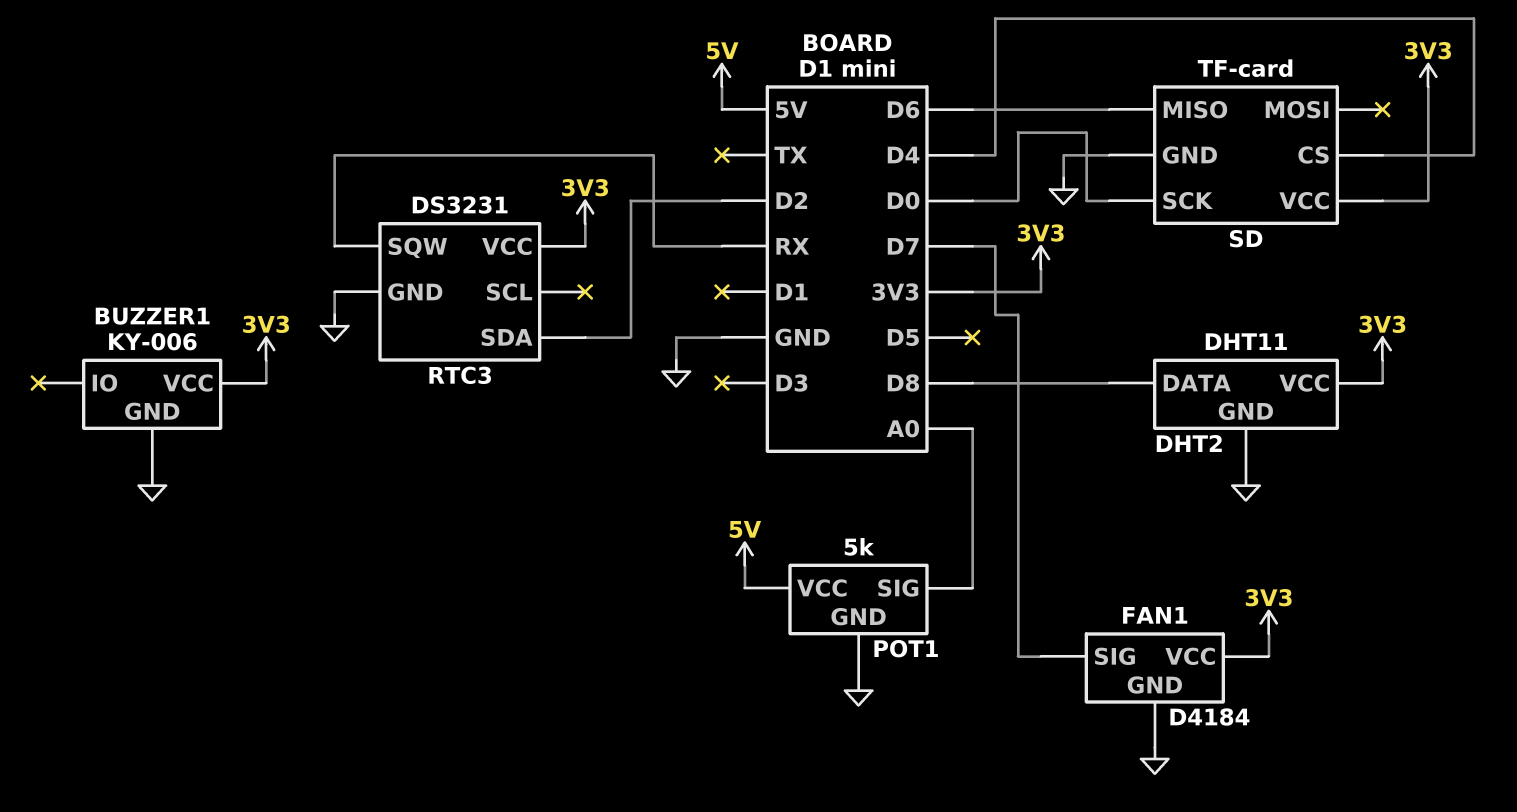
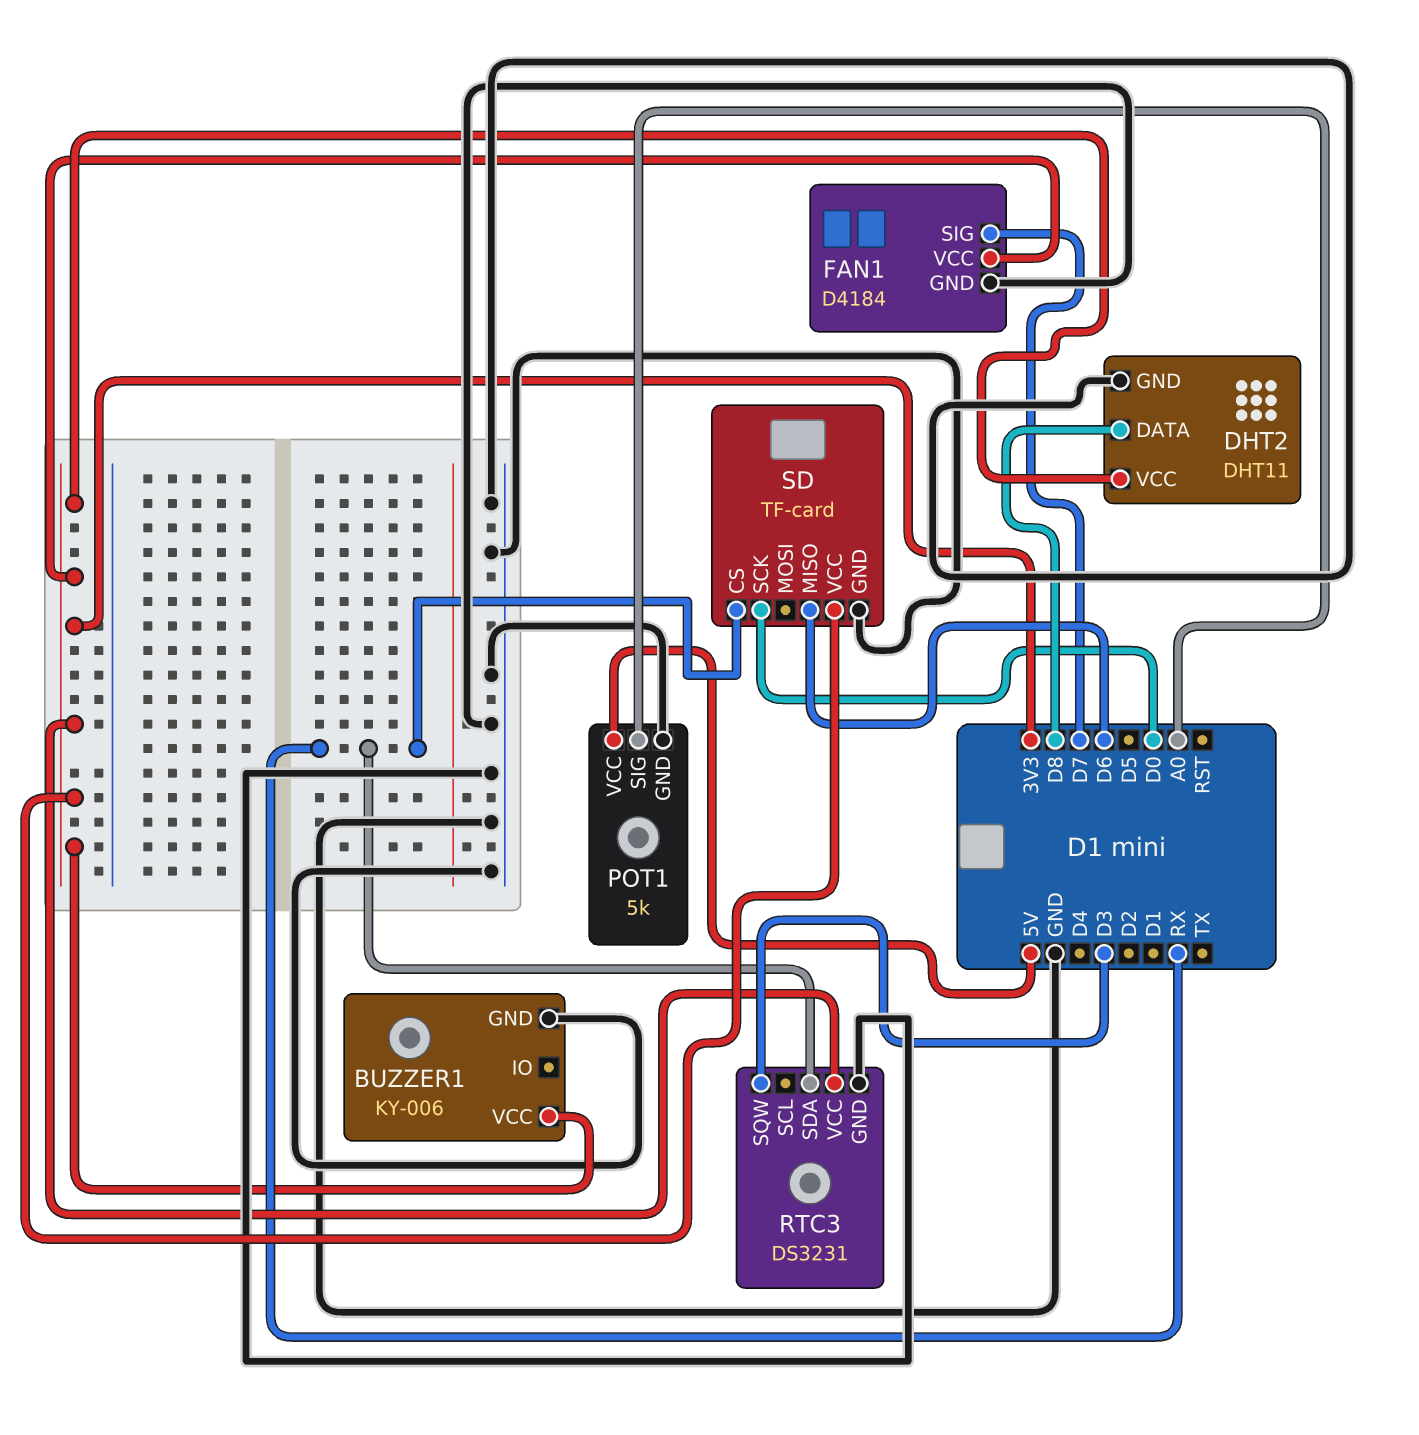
RTC3 pin SDA: D2 -> RX
RTC3 pin SQW: RX -> D3
SD pin CS: D4 -> RX

